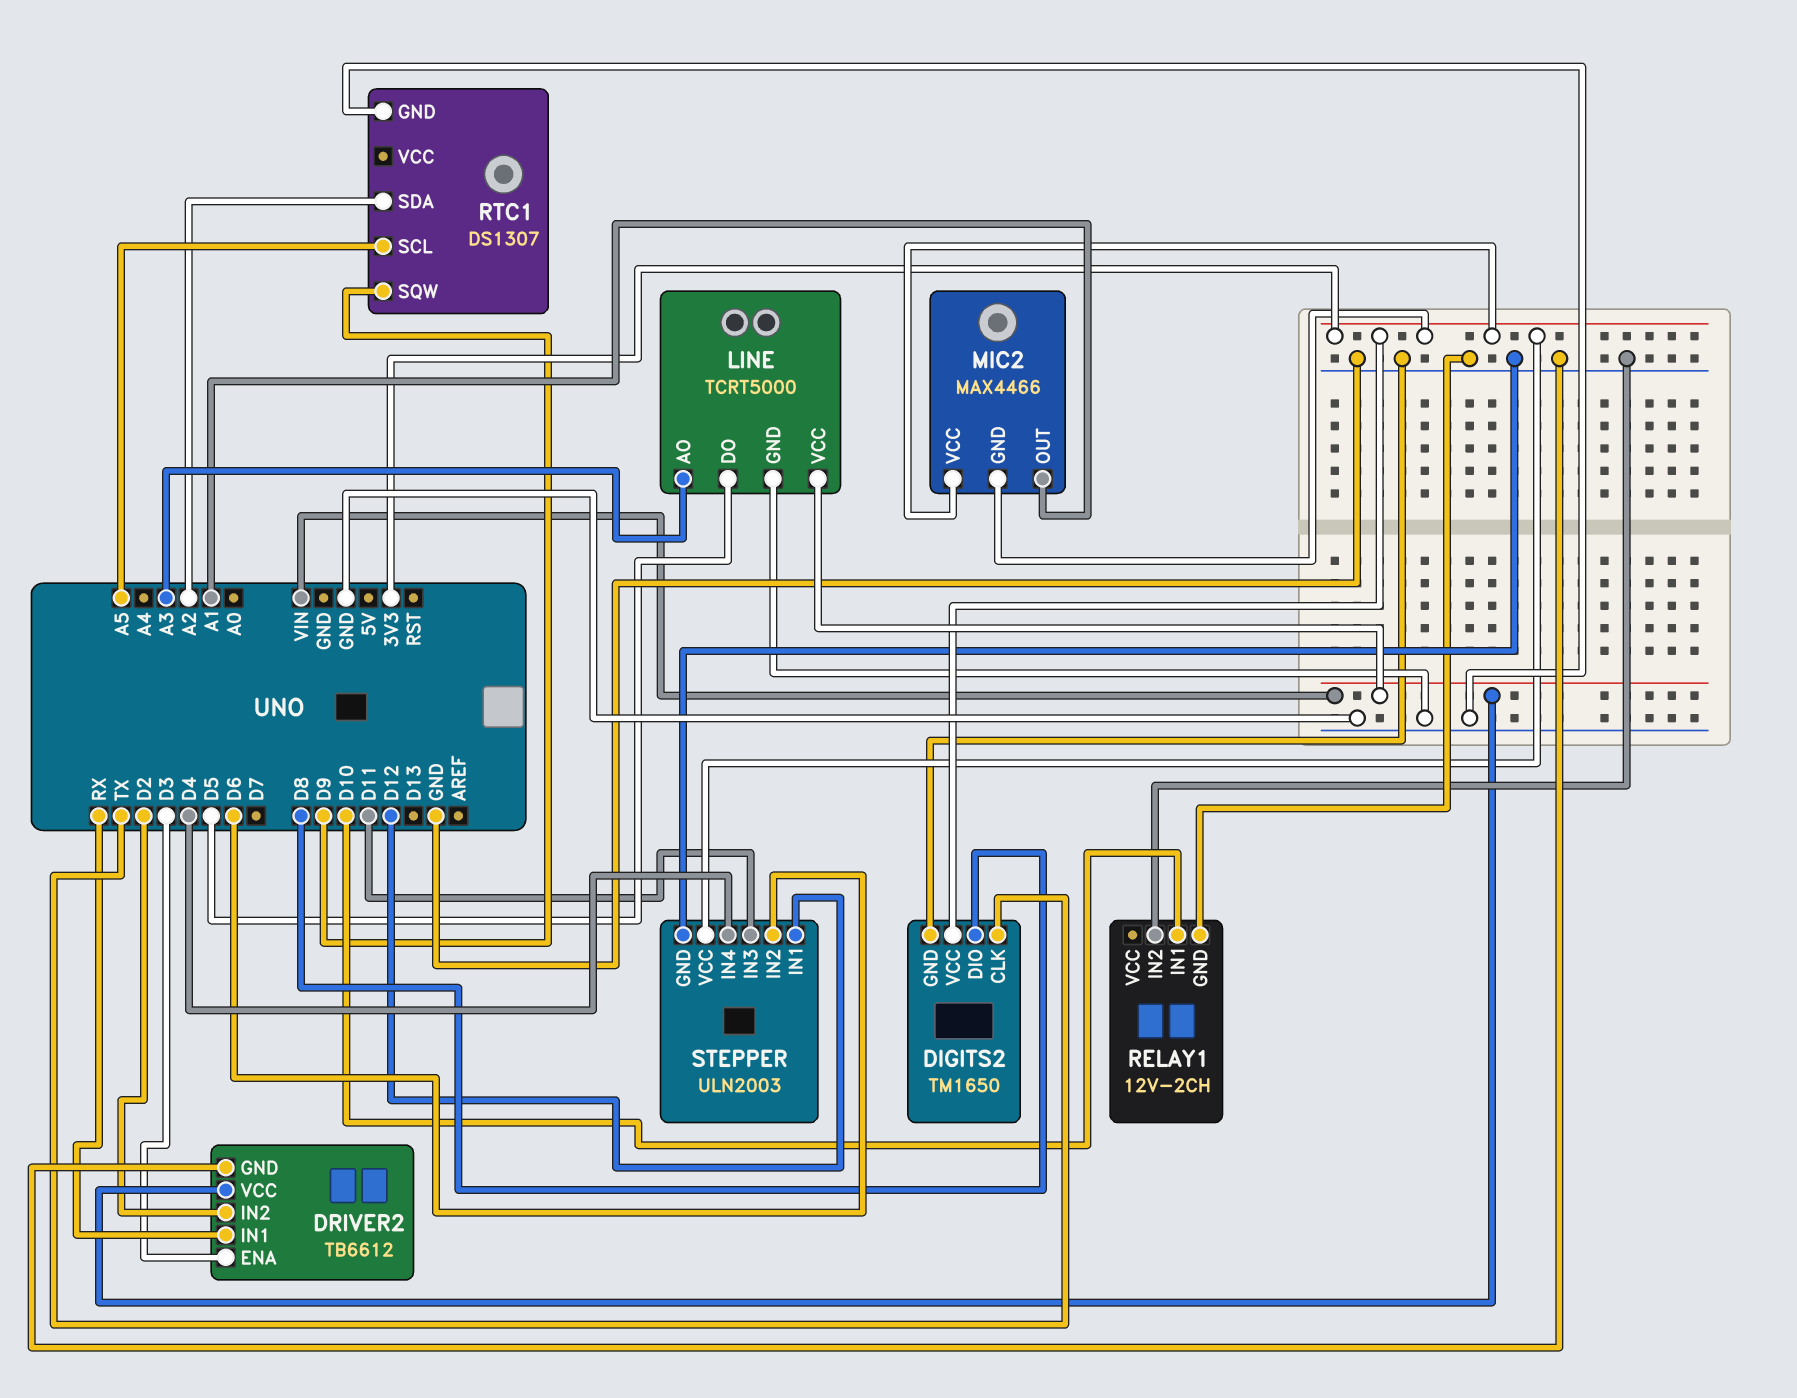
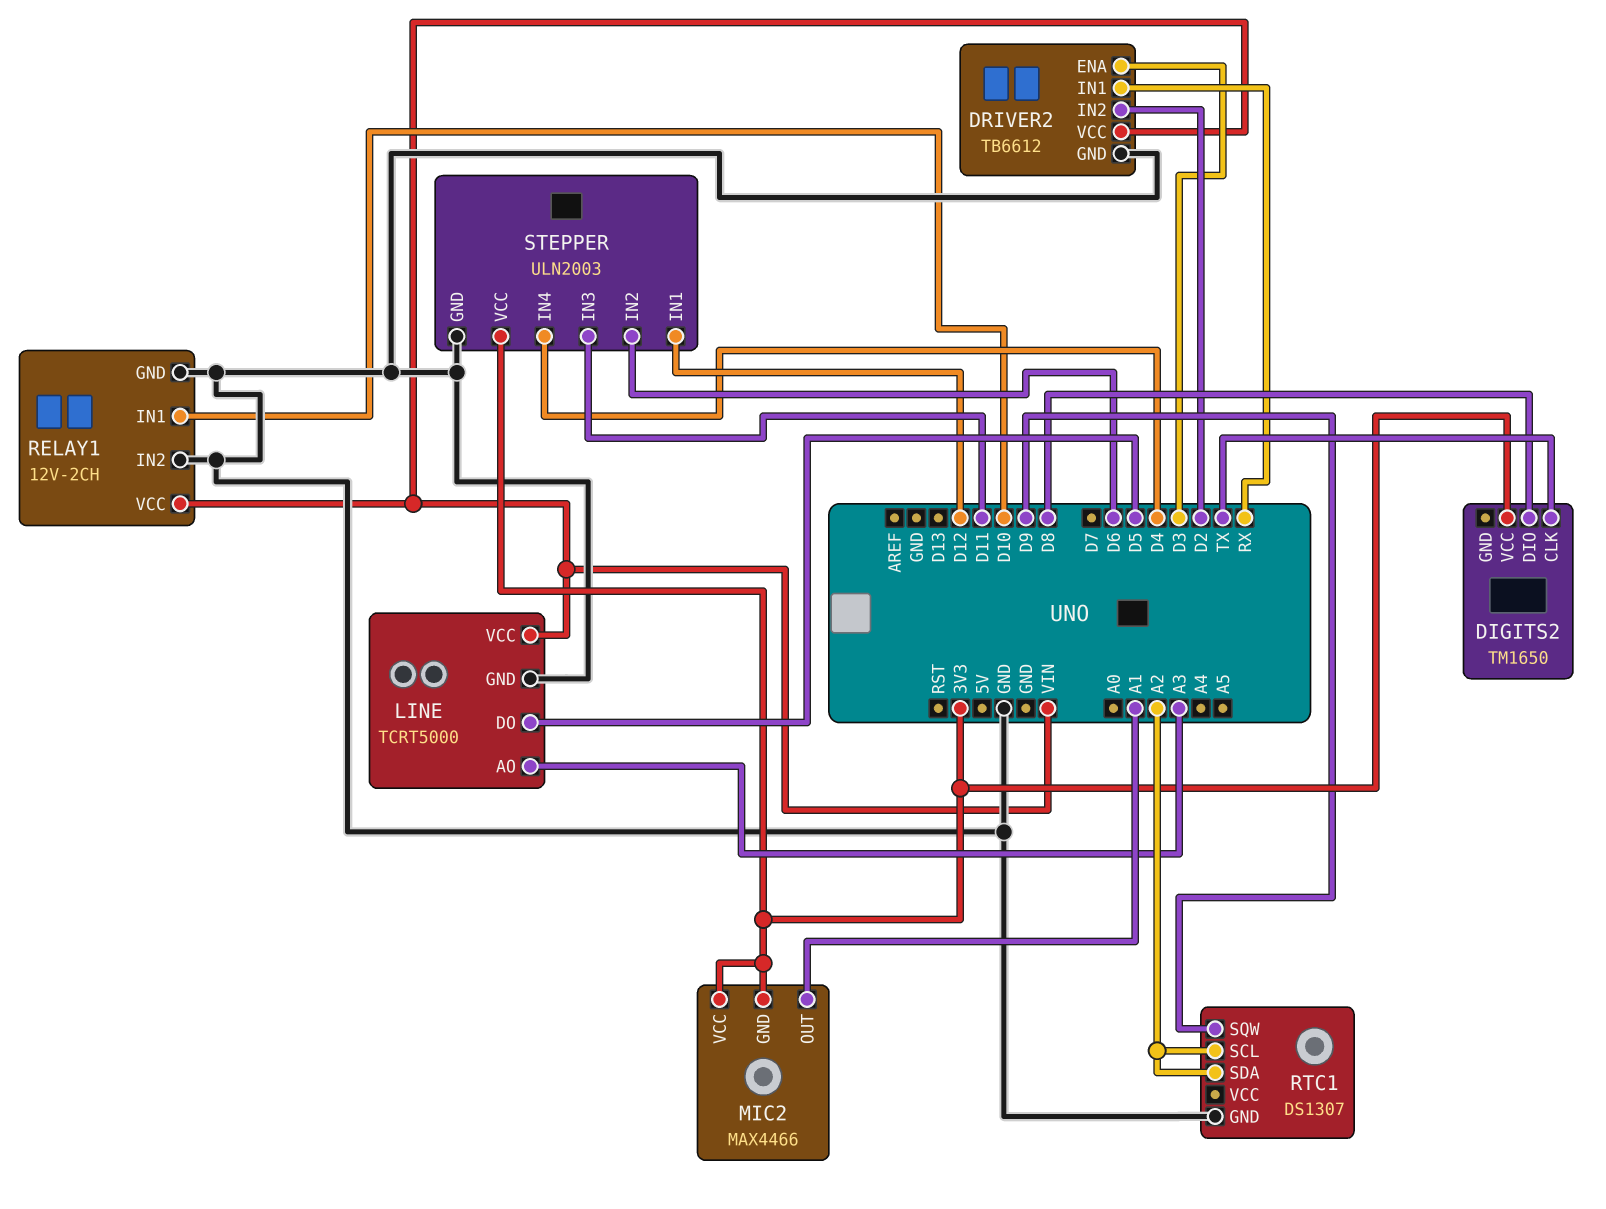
DIGITS2 pin GND: GND -> none
RELAY1 pin VCC: none -> VIN
RTC1 pin SCL: A5 -> A2

